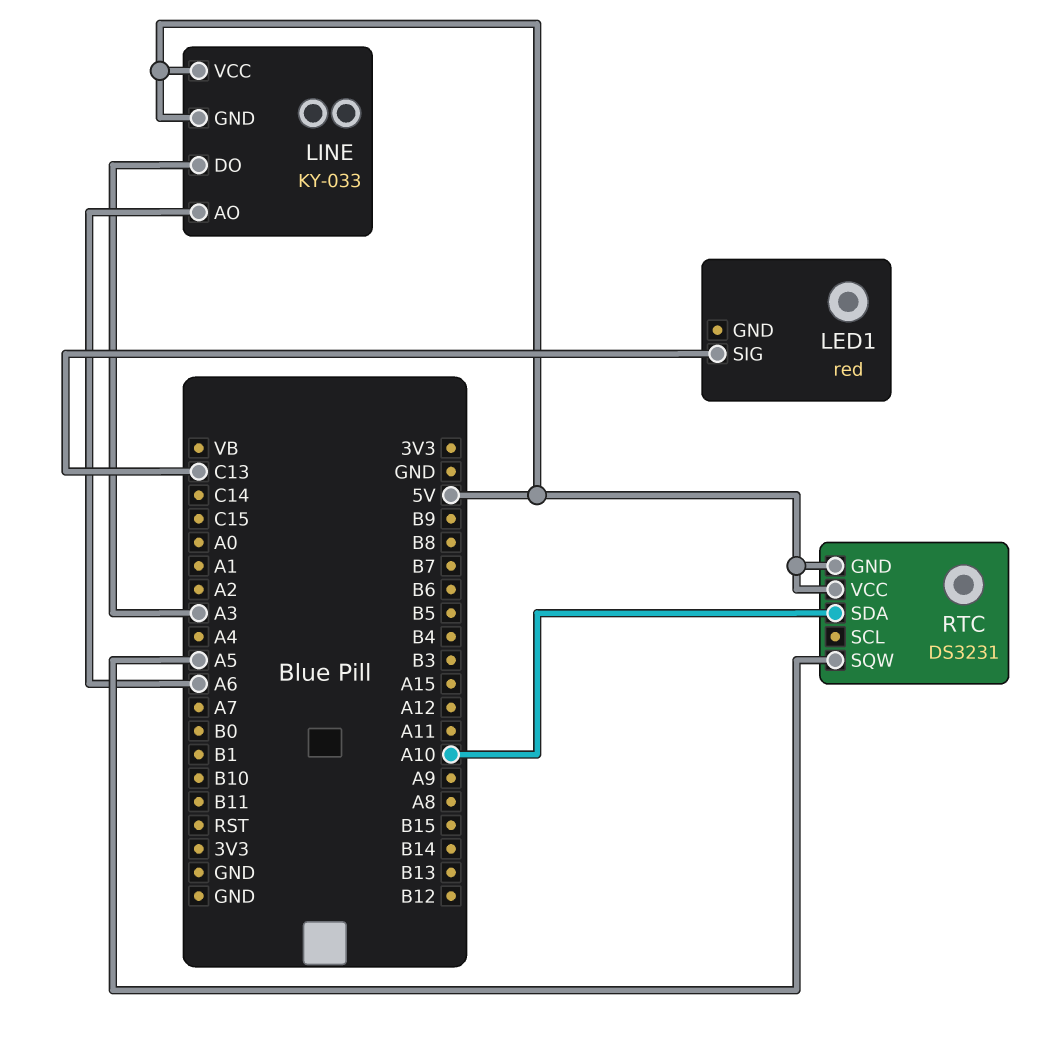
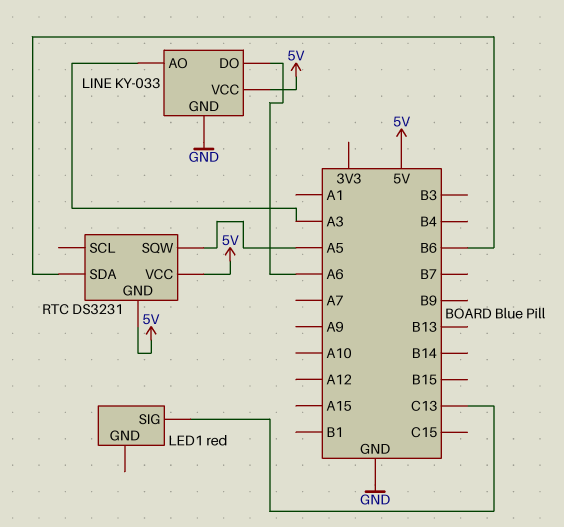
LINE pin AO: A6 -> A3
LINE pin DO: A3 -> A6
LINE pin GND: 5V -> GND
RTC pin SDA: A10 -> B6

